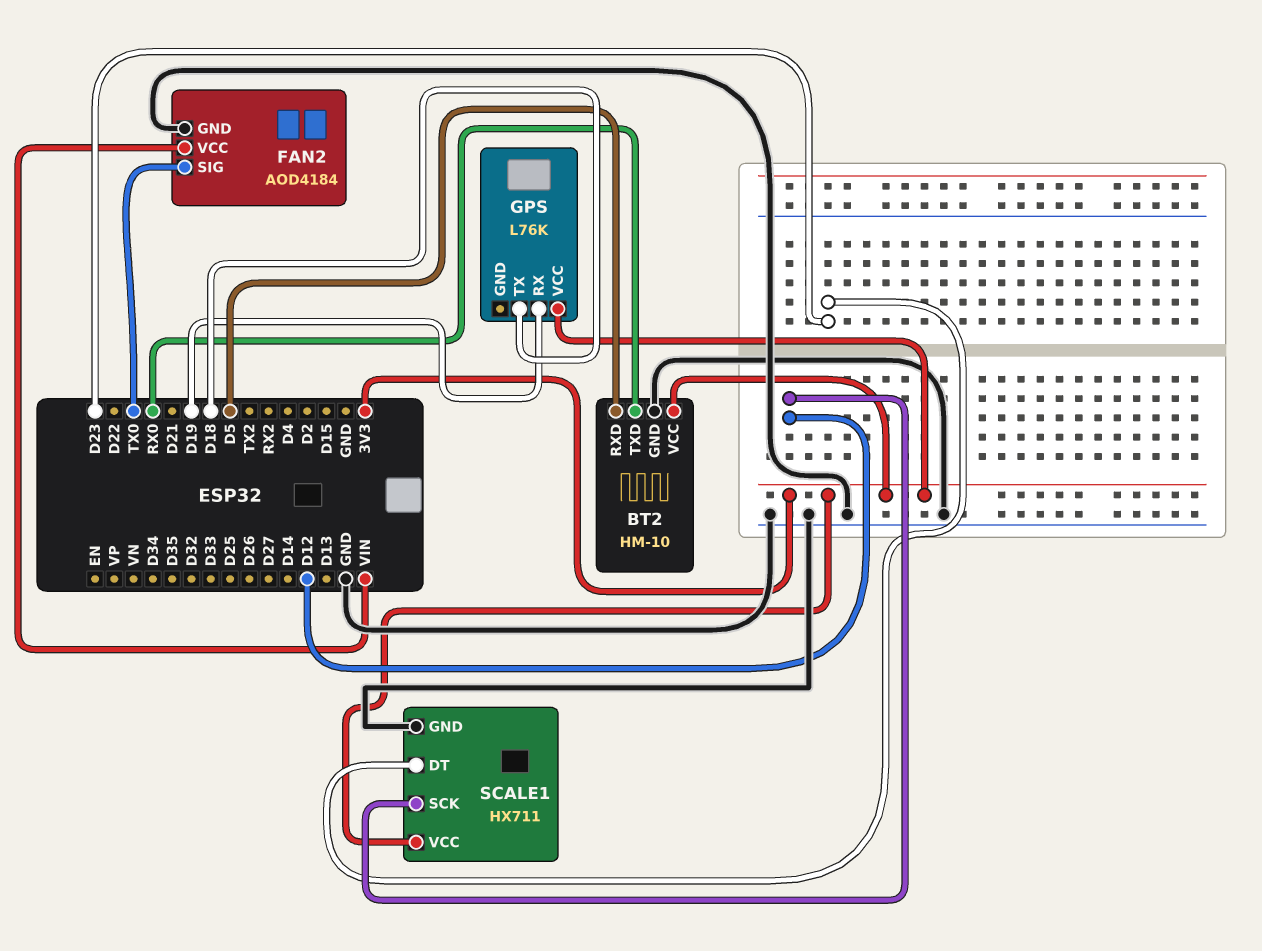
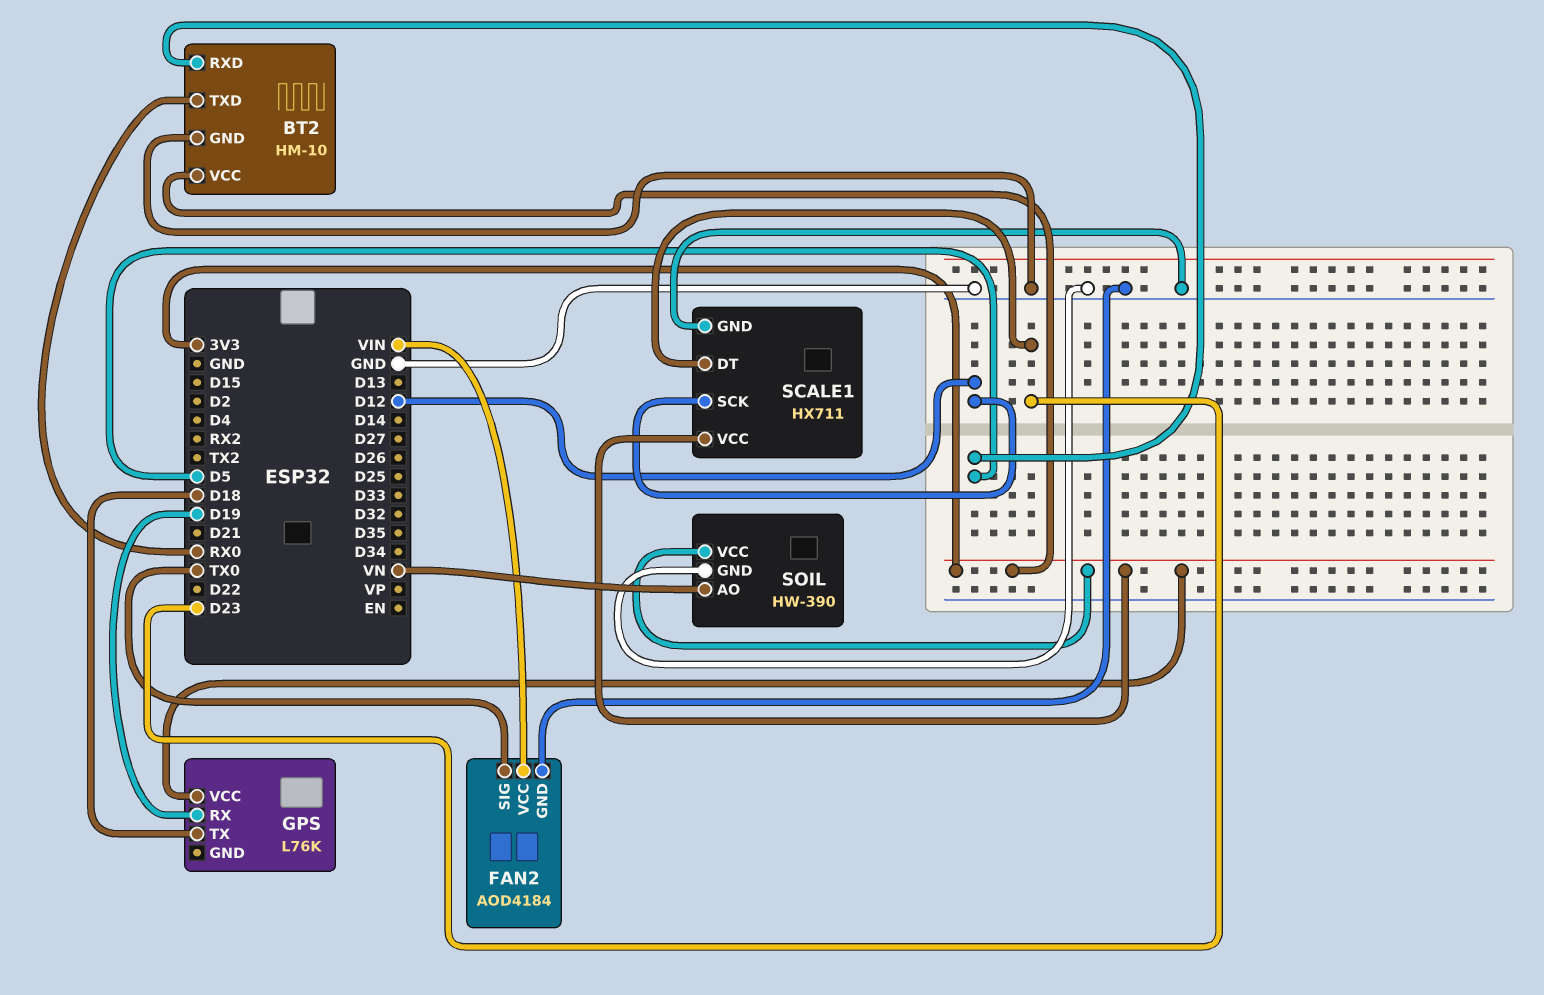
SOIL: none -> HW-390
SOIL pin AO: none -> VN
SOIL pin GND: none -> GND
SOIL pin VCC: none -> 3V3

